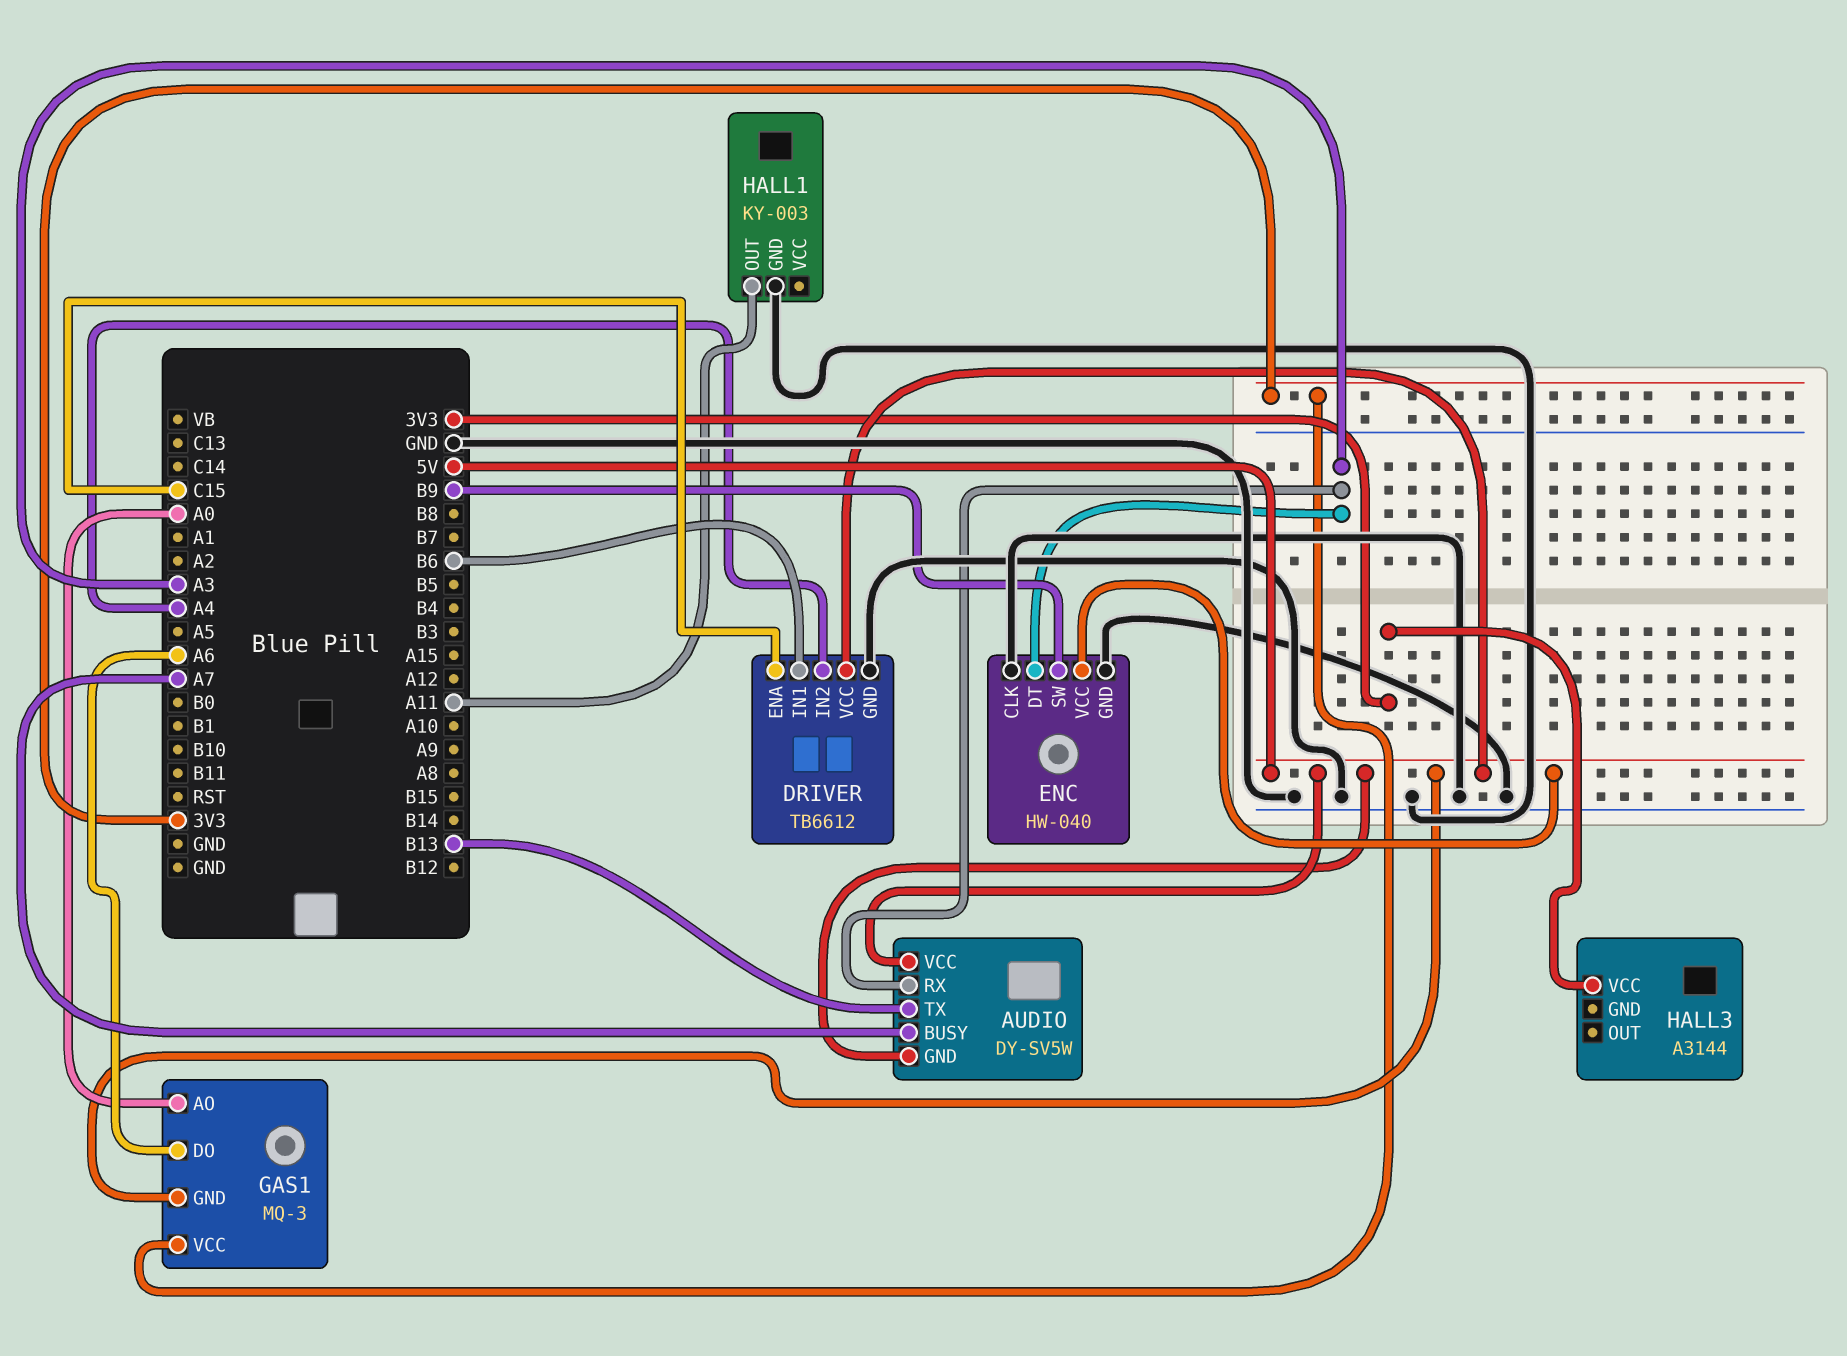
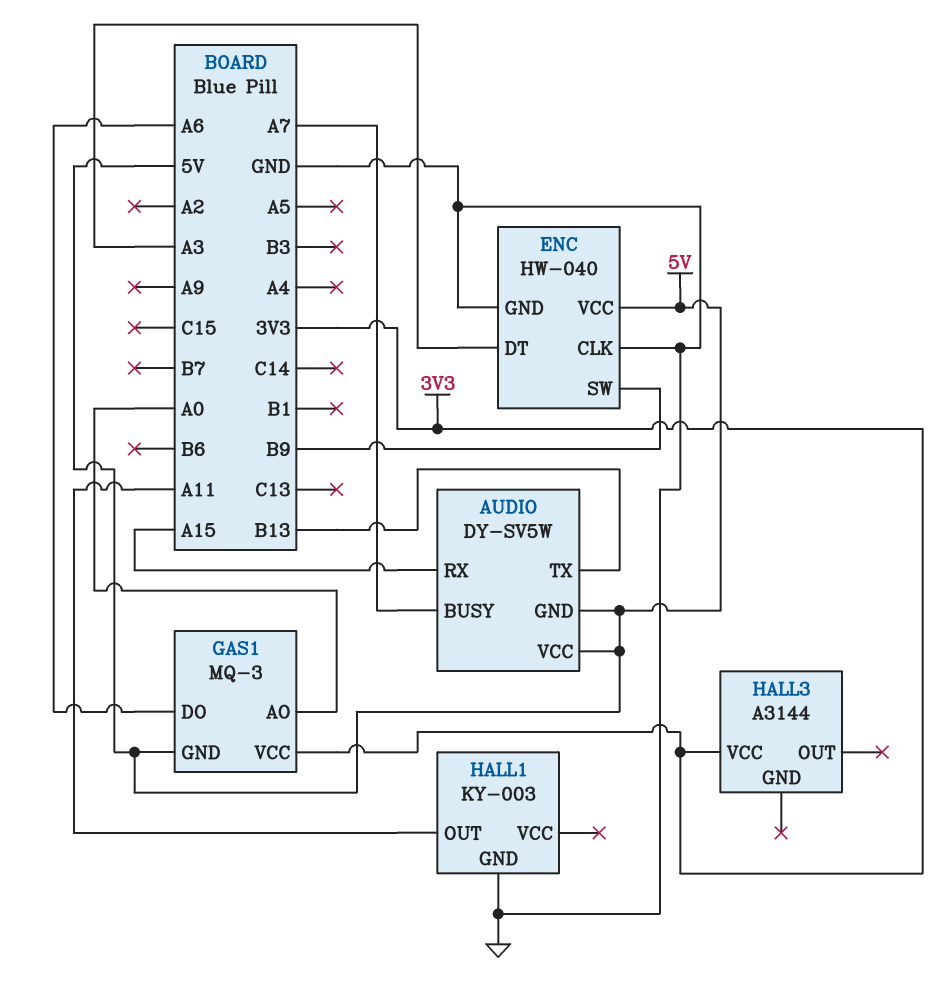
AUDIO pin RX: A3 -> A15
DRIVER: TB6612 -> none
DRIVER pin ENA: C15 -> none
DRIVER pin GND: GND -> none
DRIVER pin IN1: B6 -> none
DRIVER pin IN2: A4 -> none
DRIVER pin VCC: 5V -> none

